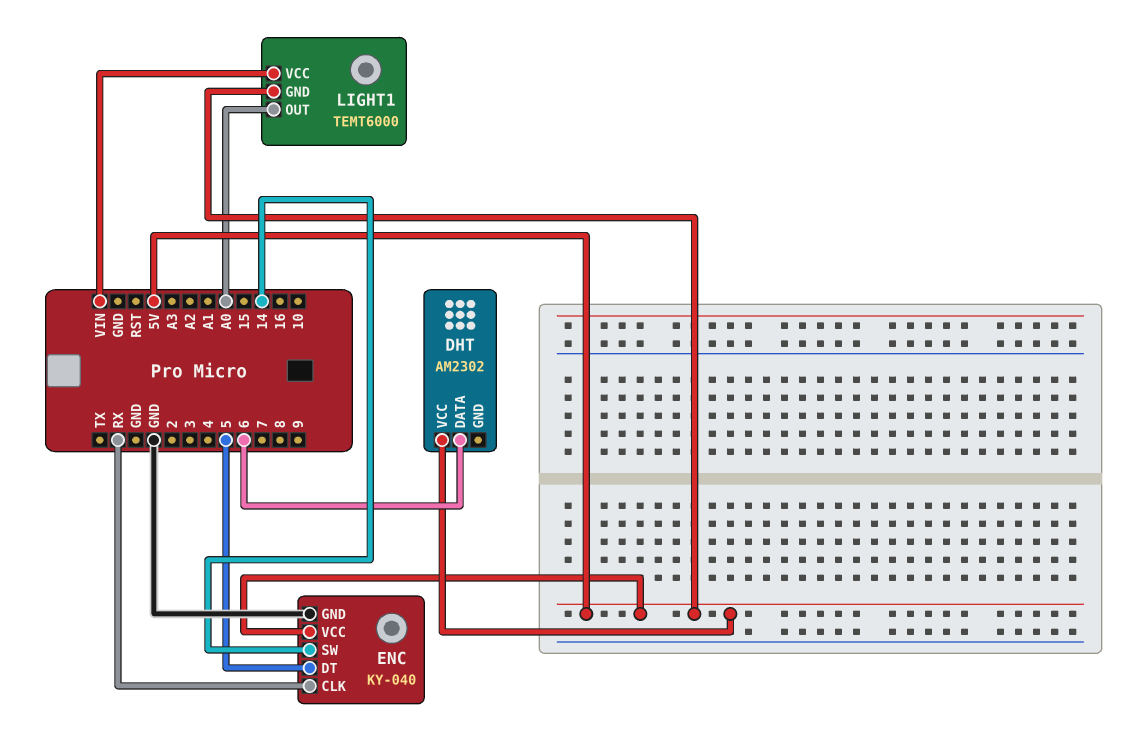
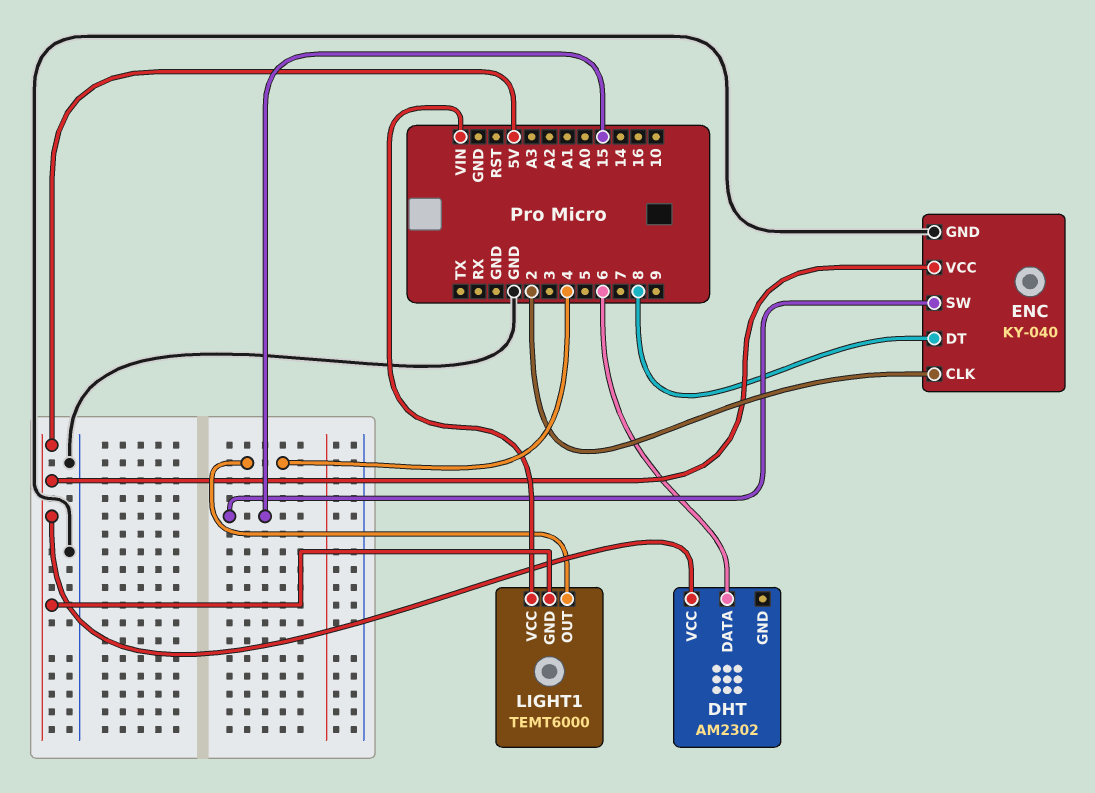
ENC pin CLK: RX -> 2
ENC pin DT: 5 -> 8
ENC pin SW: 14 -> 15
LIGHT1 pin OUT: A0 -> 4

